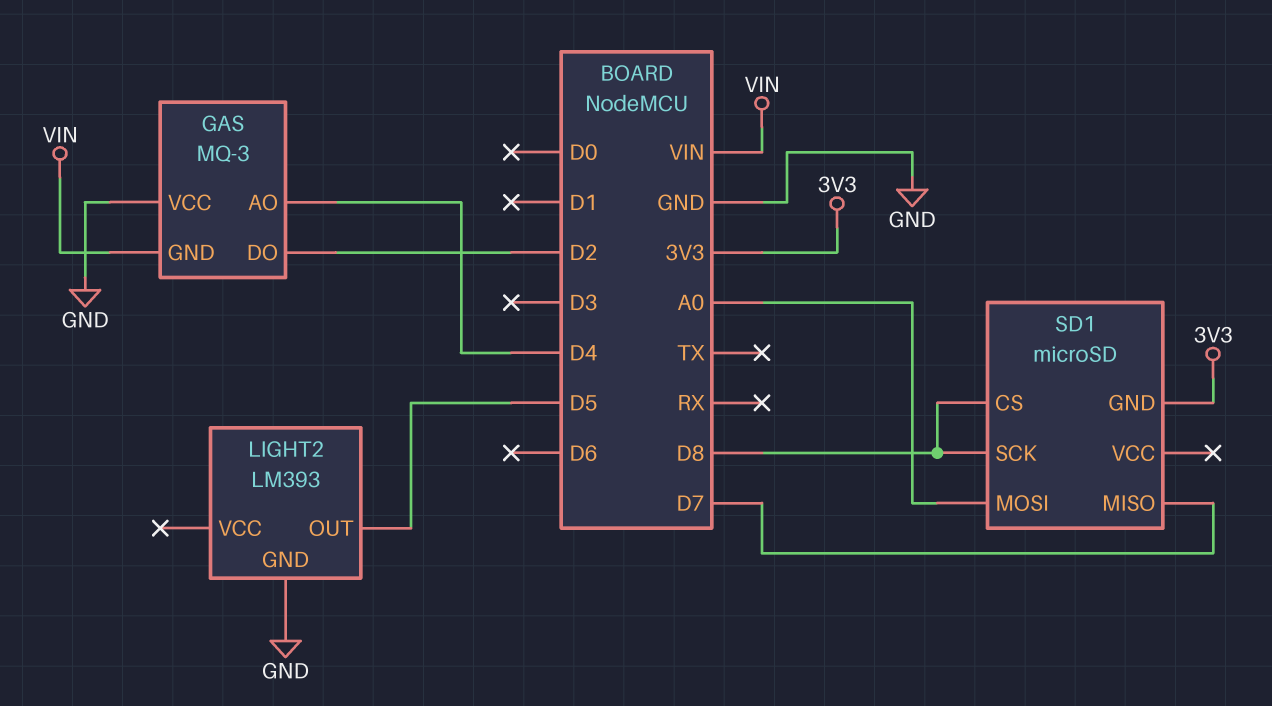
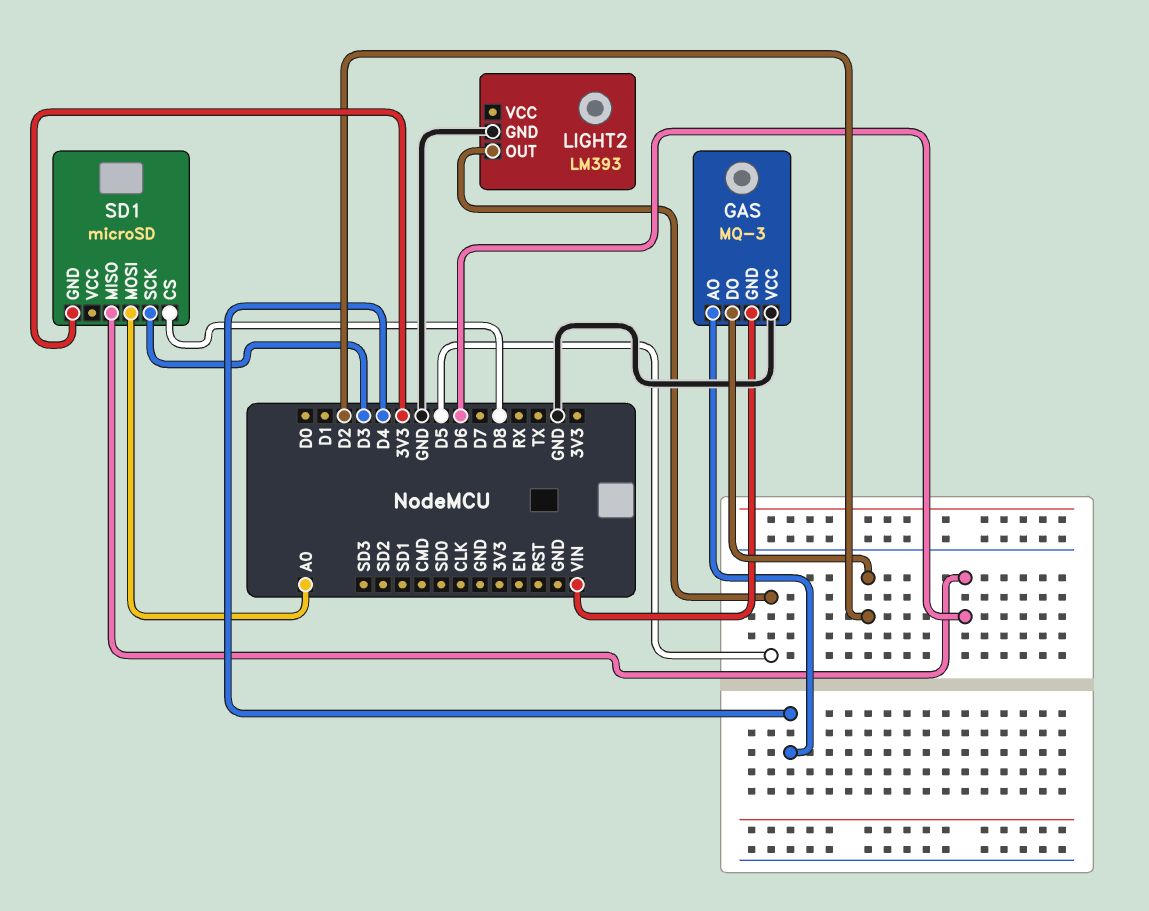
SD1 pin MISO: D7 -> D6
SD1 pin SCK: D8 -> D3

